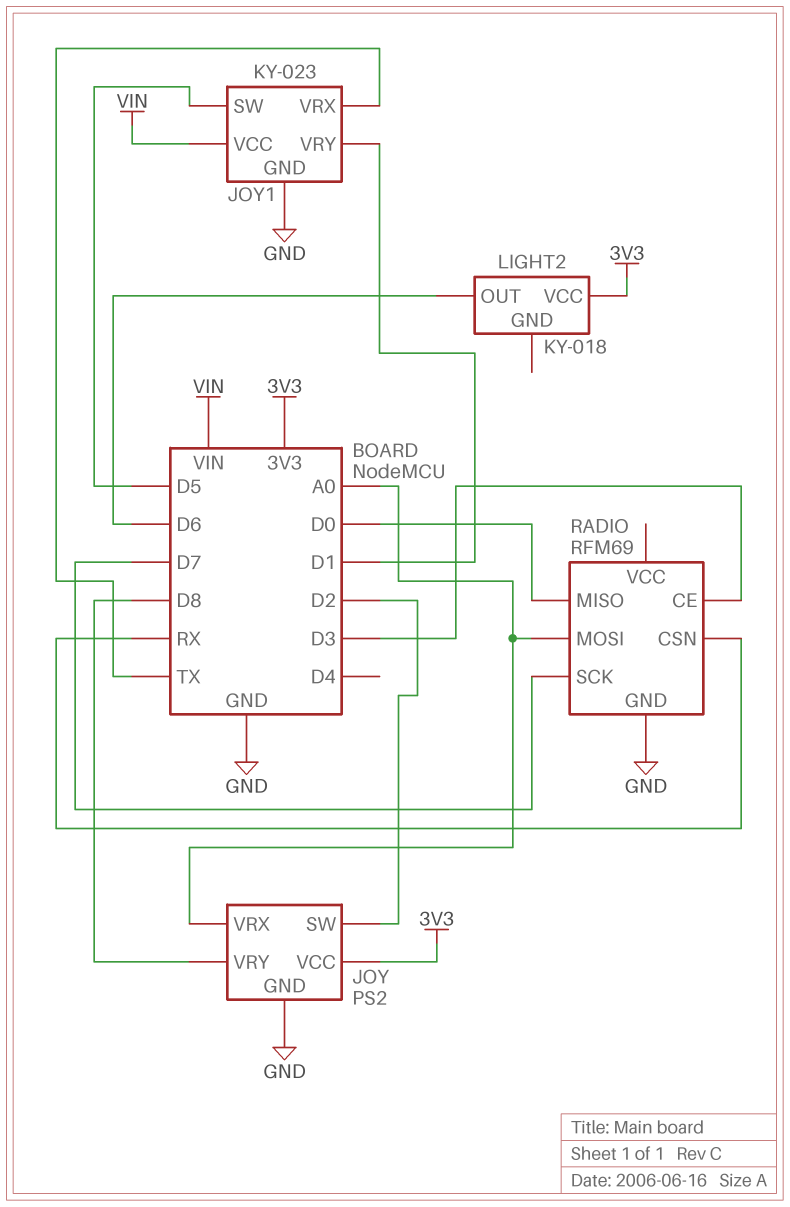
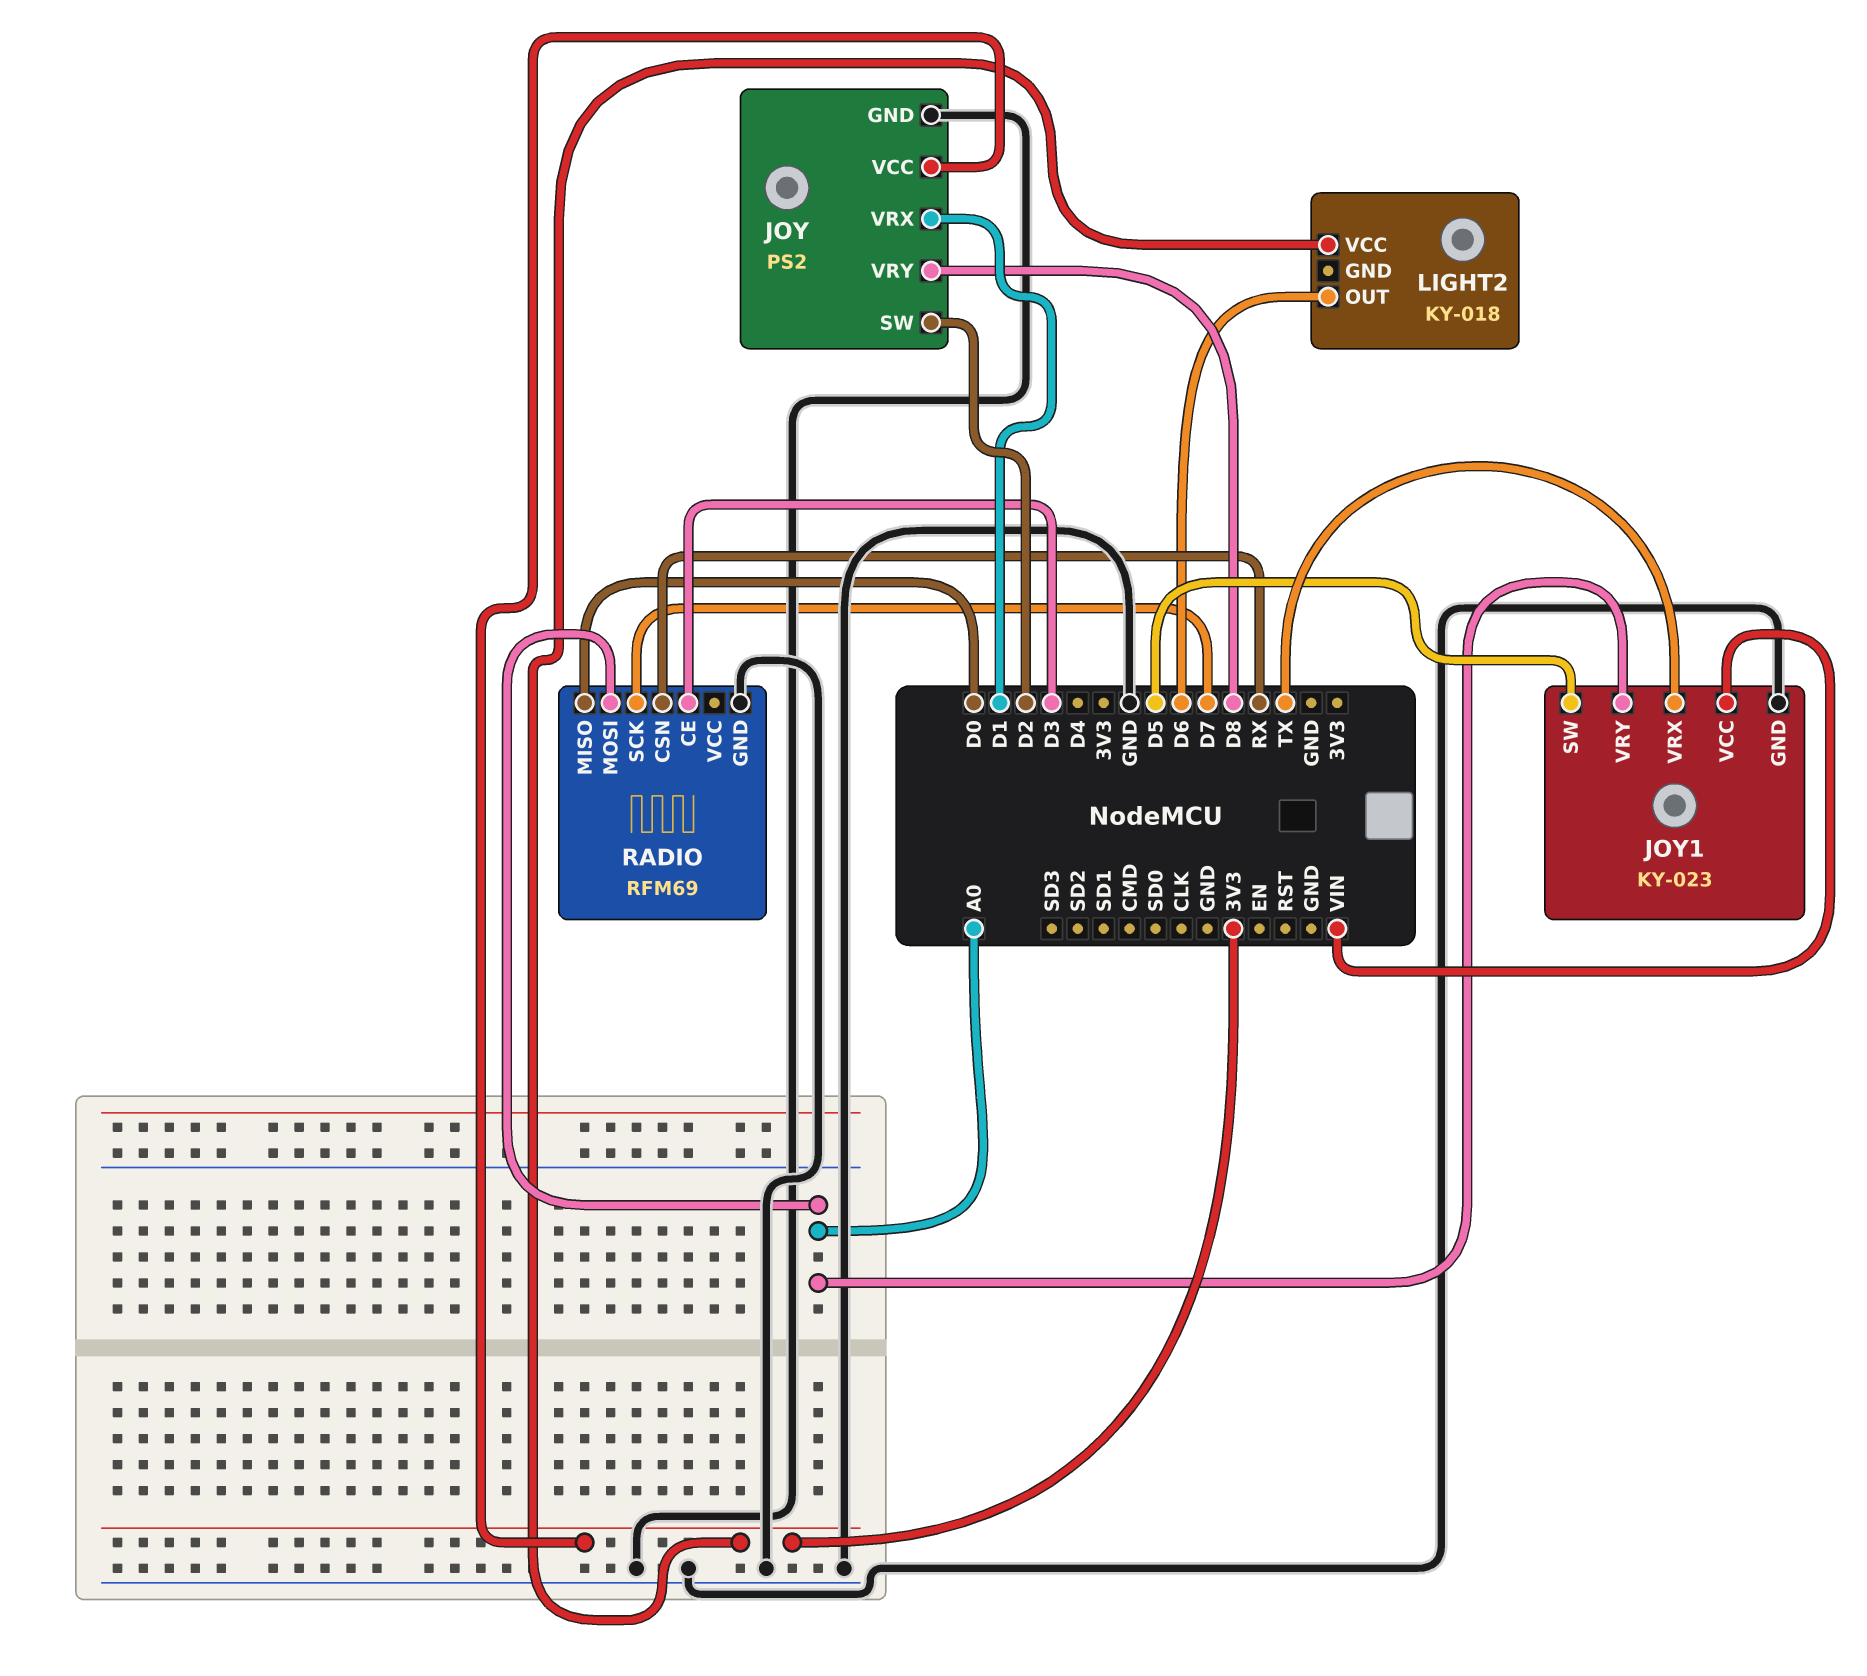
JOY pin VRX: A0 -> D1
JOY1 pin VRY: D1 -> A0

